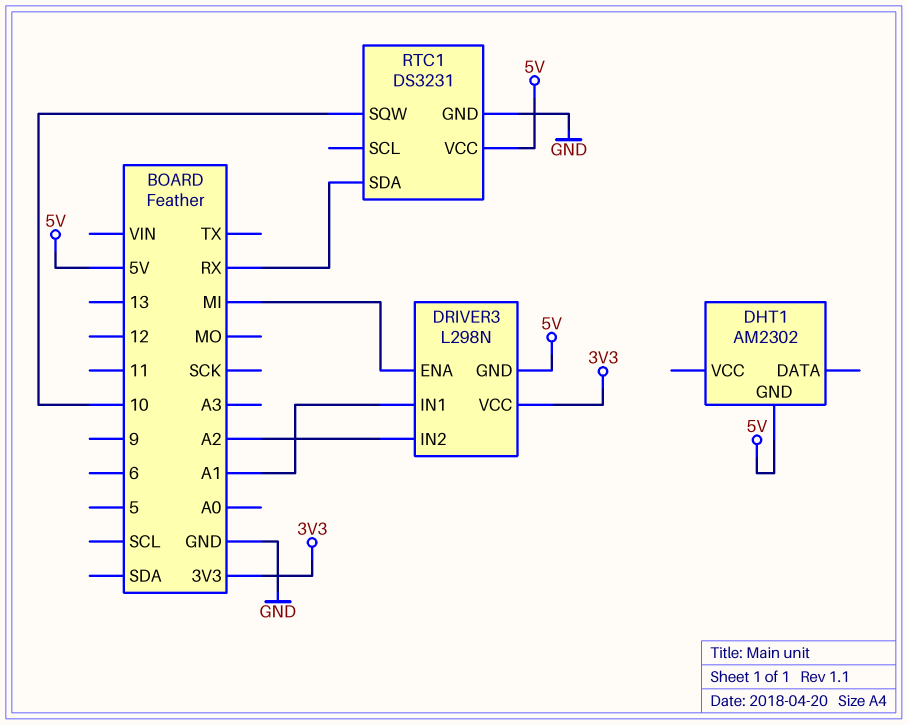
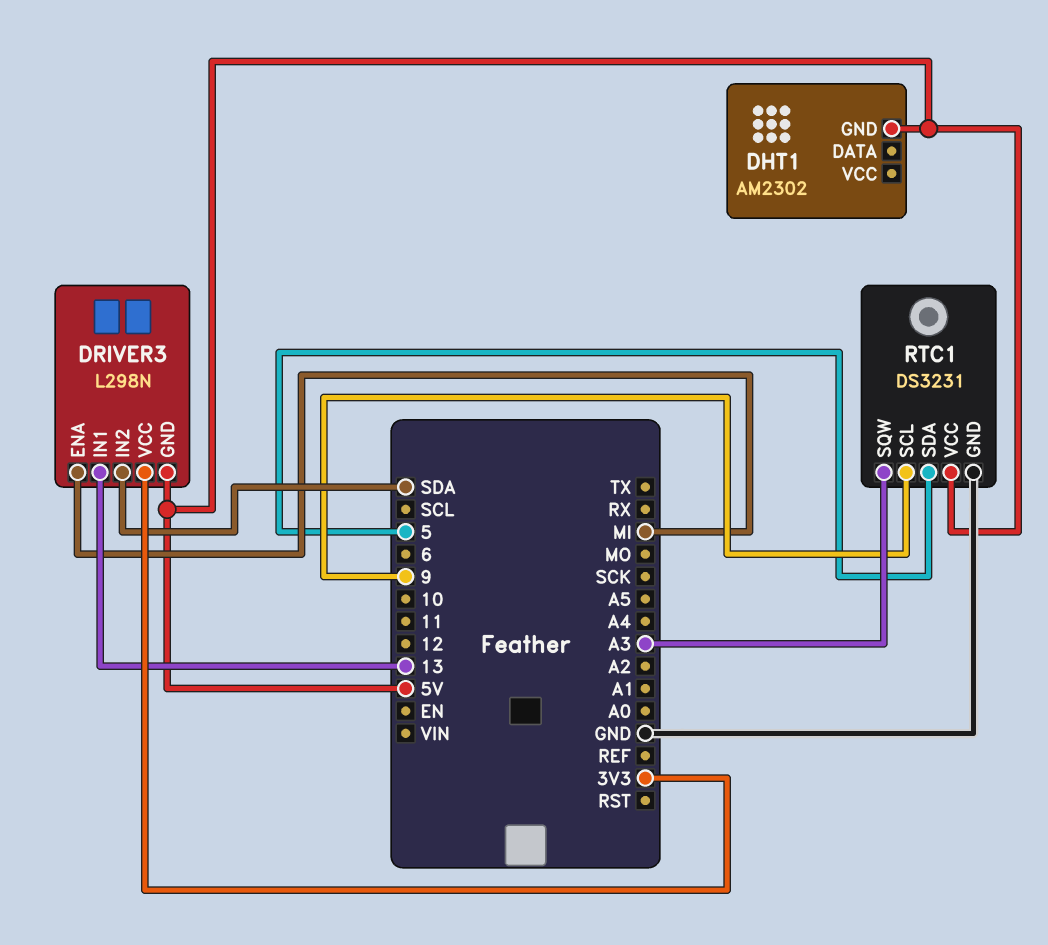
DRIVER3 pin IN1: A1 -> 13
DRIVER3 pin IN2: A2 -> SDA
RTC1 pin SCL: none -> 9
RTC1 pin SDA: RX -> 5
RTC1 pin SQW: 10 -> A3

